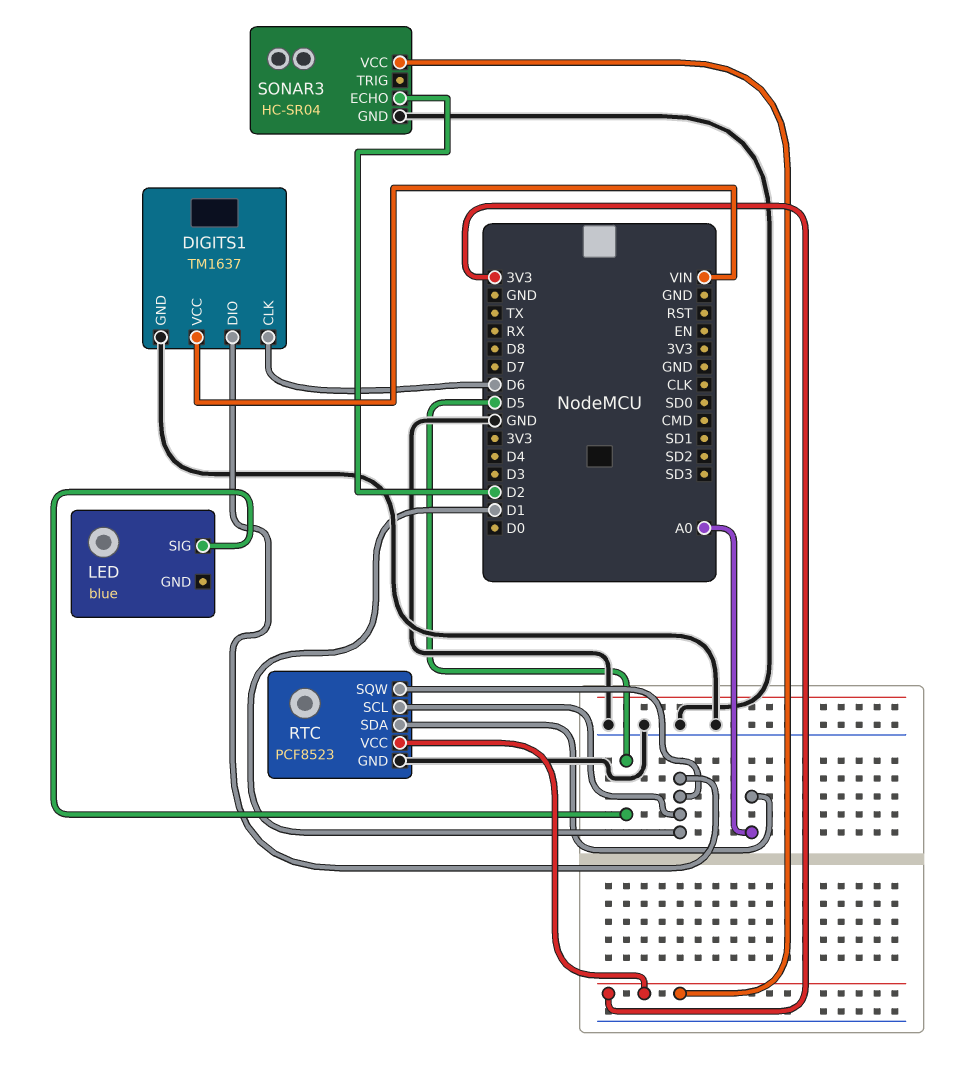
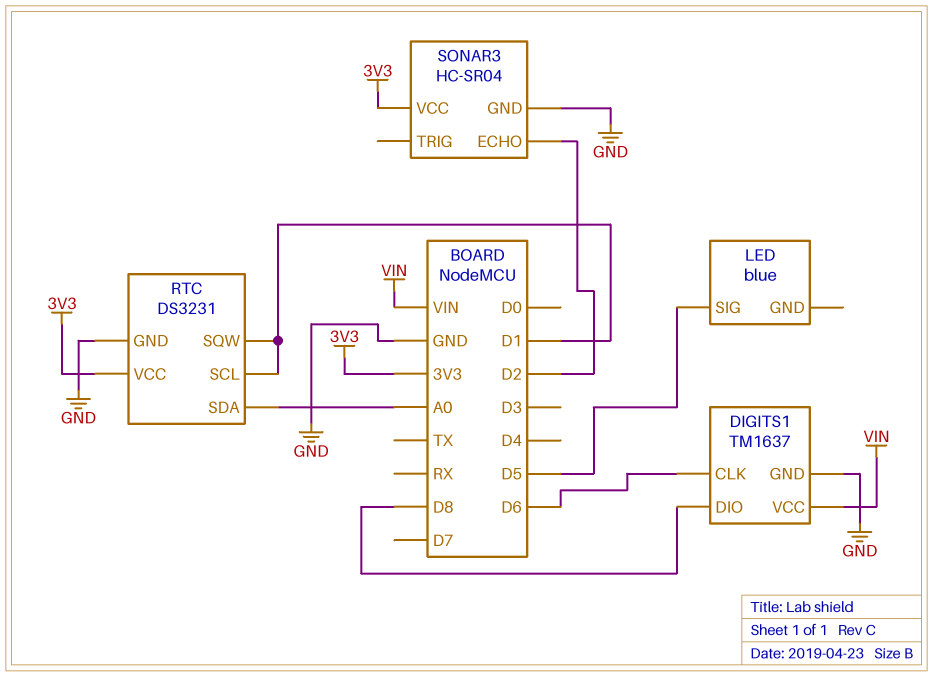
DIGITS1 pin DIO: D1 -> D8
RTC: PCF8523 -> DS3231

